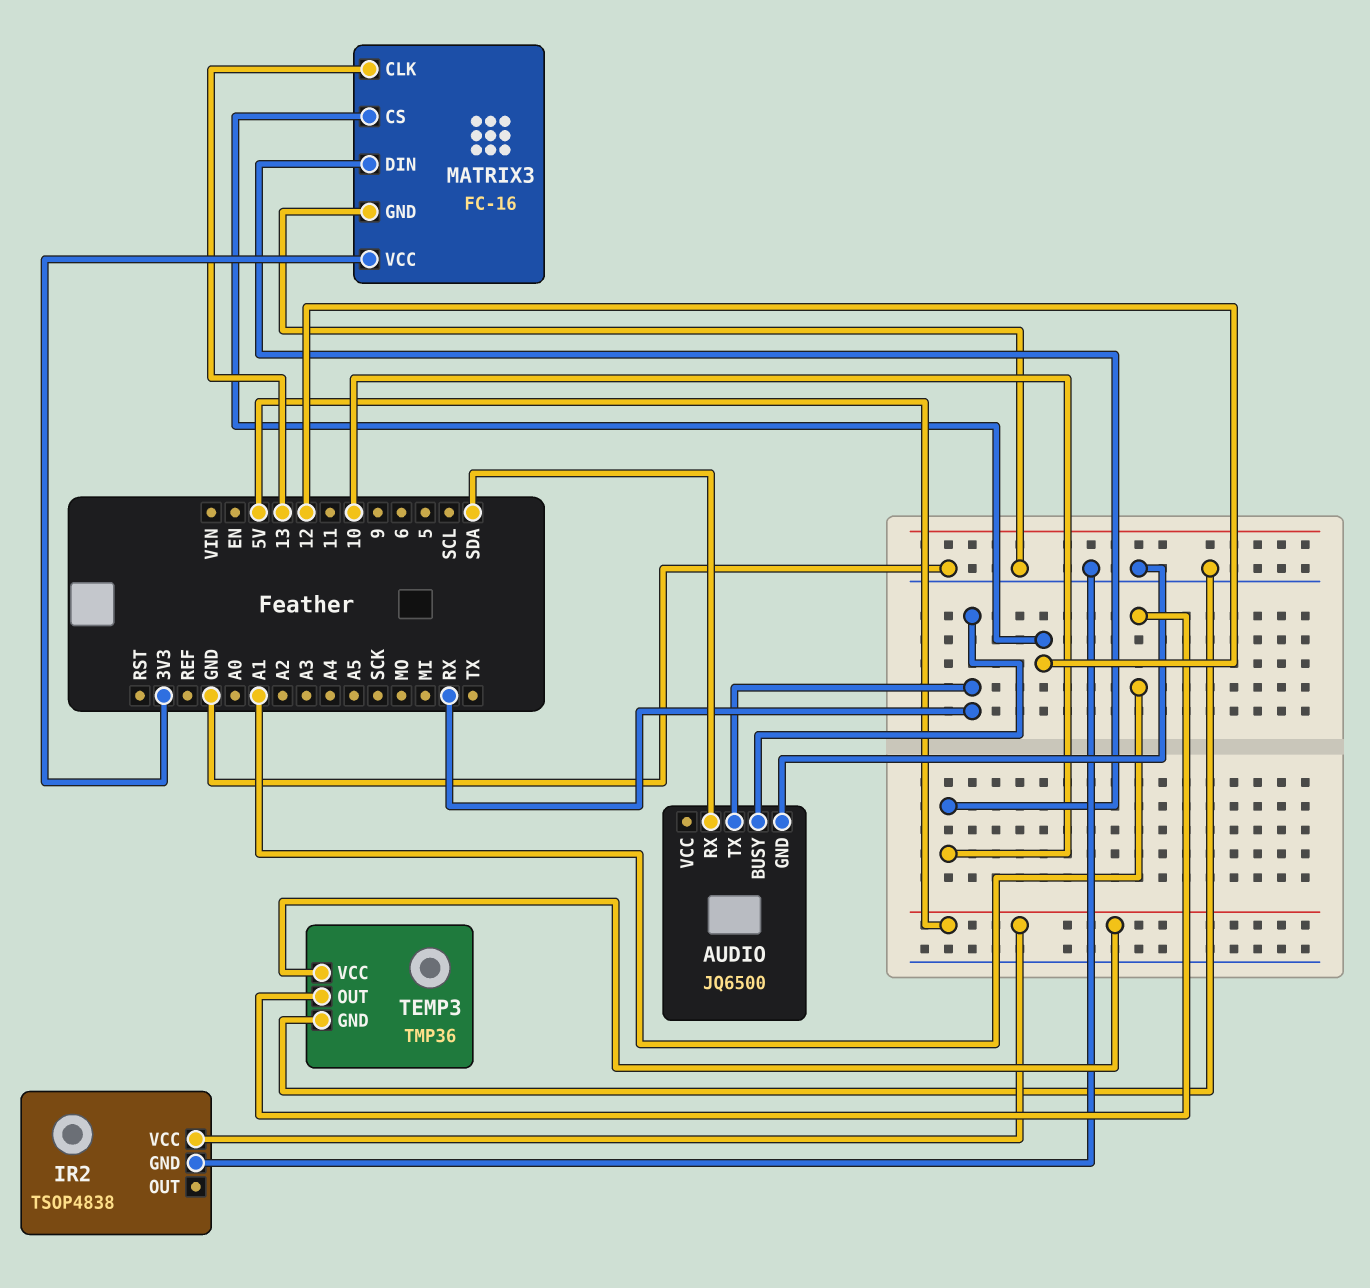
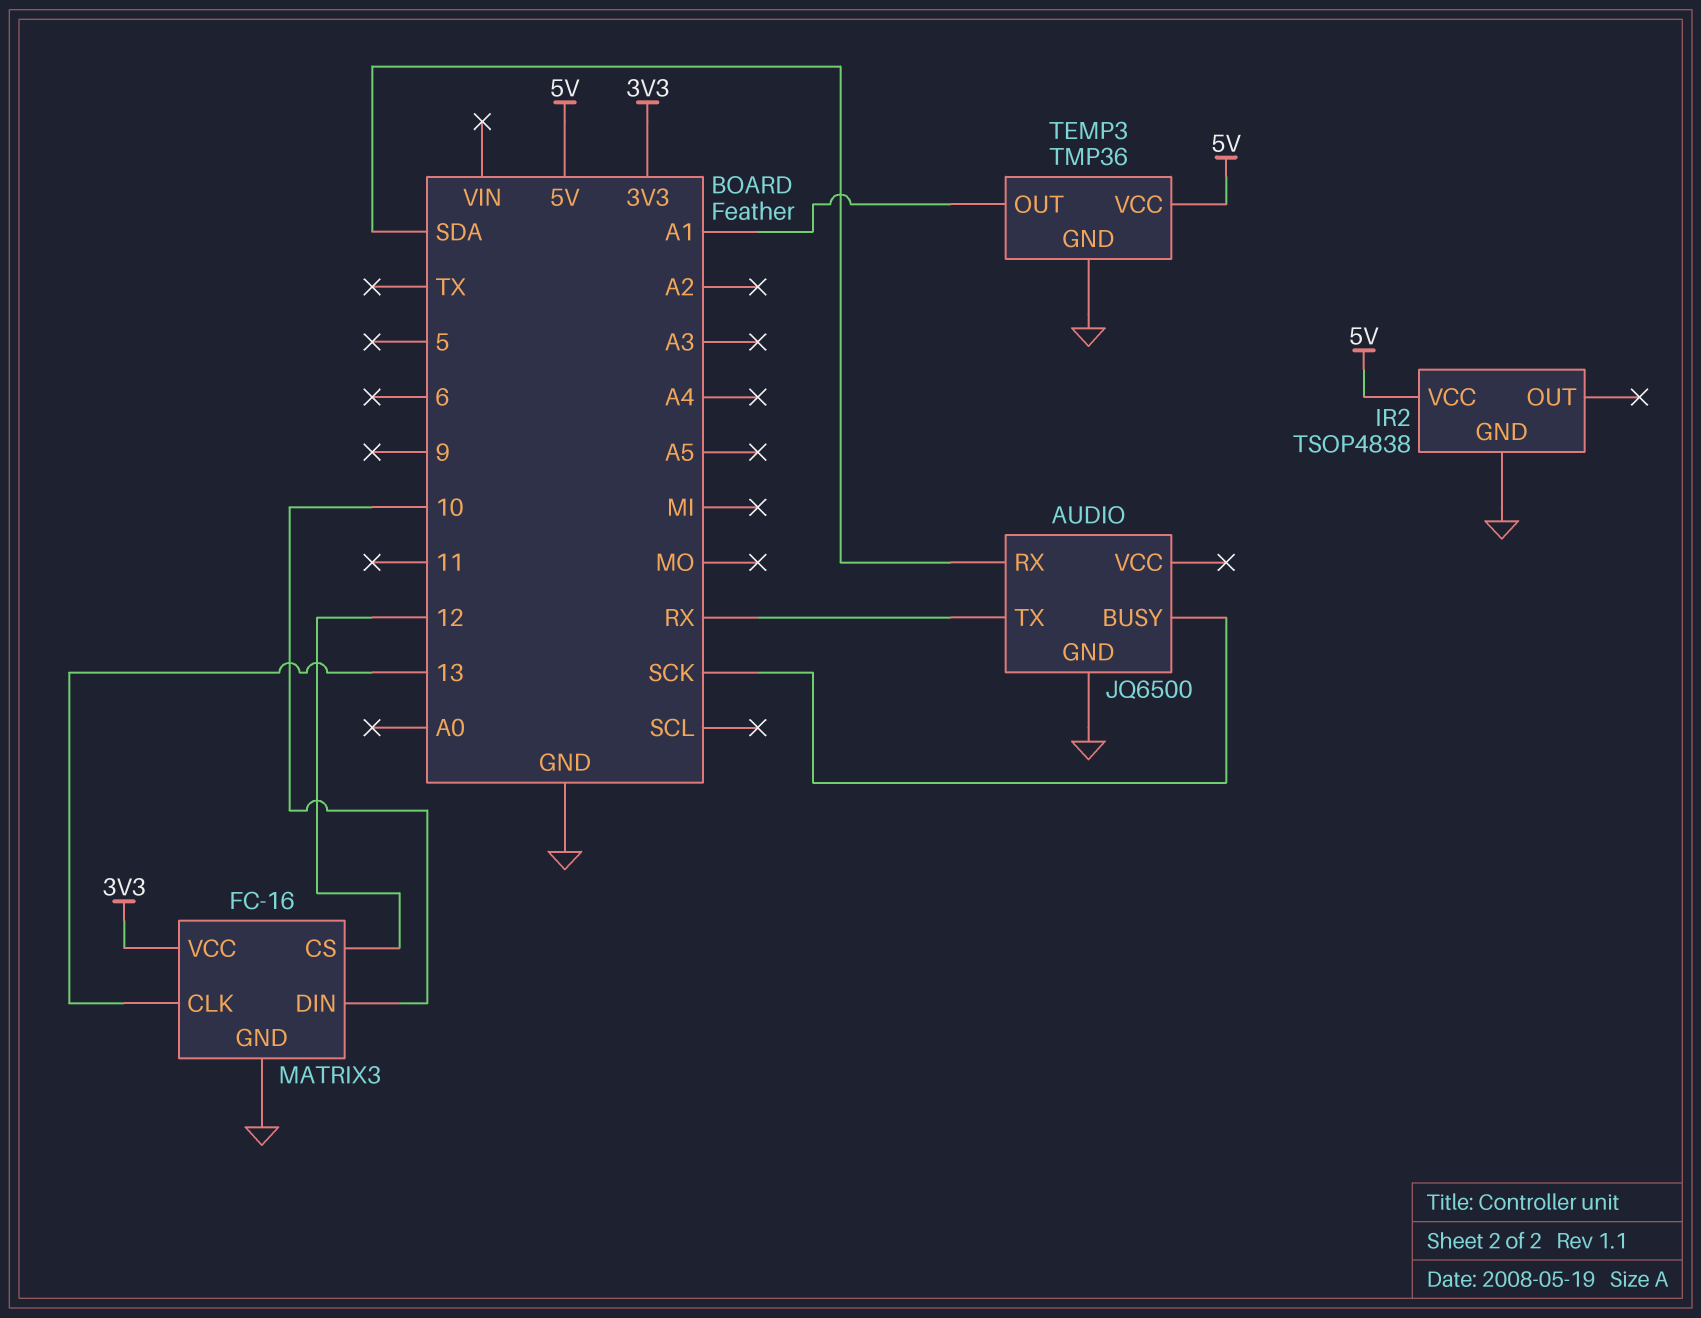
AUDIO pin BUSY: RX -> SCK

